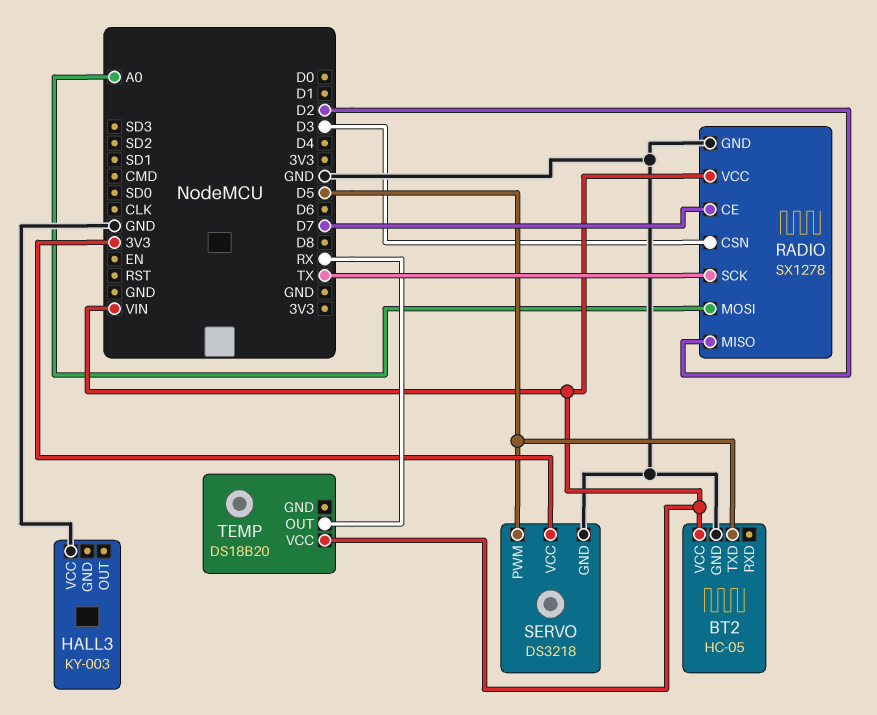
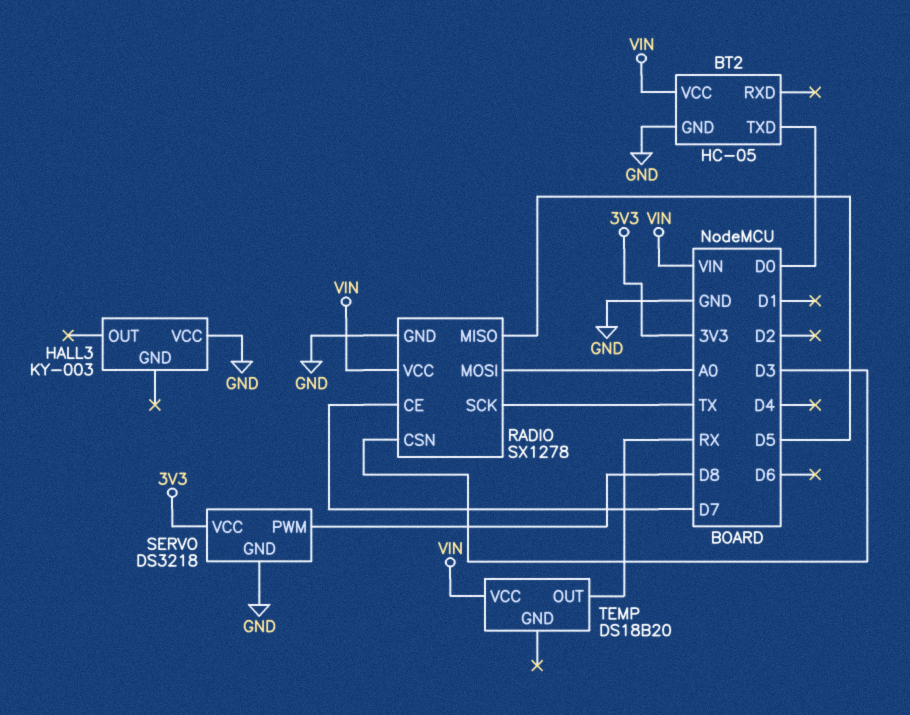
BT2 pin TXD: D5 -> D0
RADIO pin MISO: D2 -> D5
SERVO pin PWM: D5 -> D8

